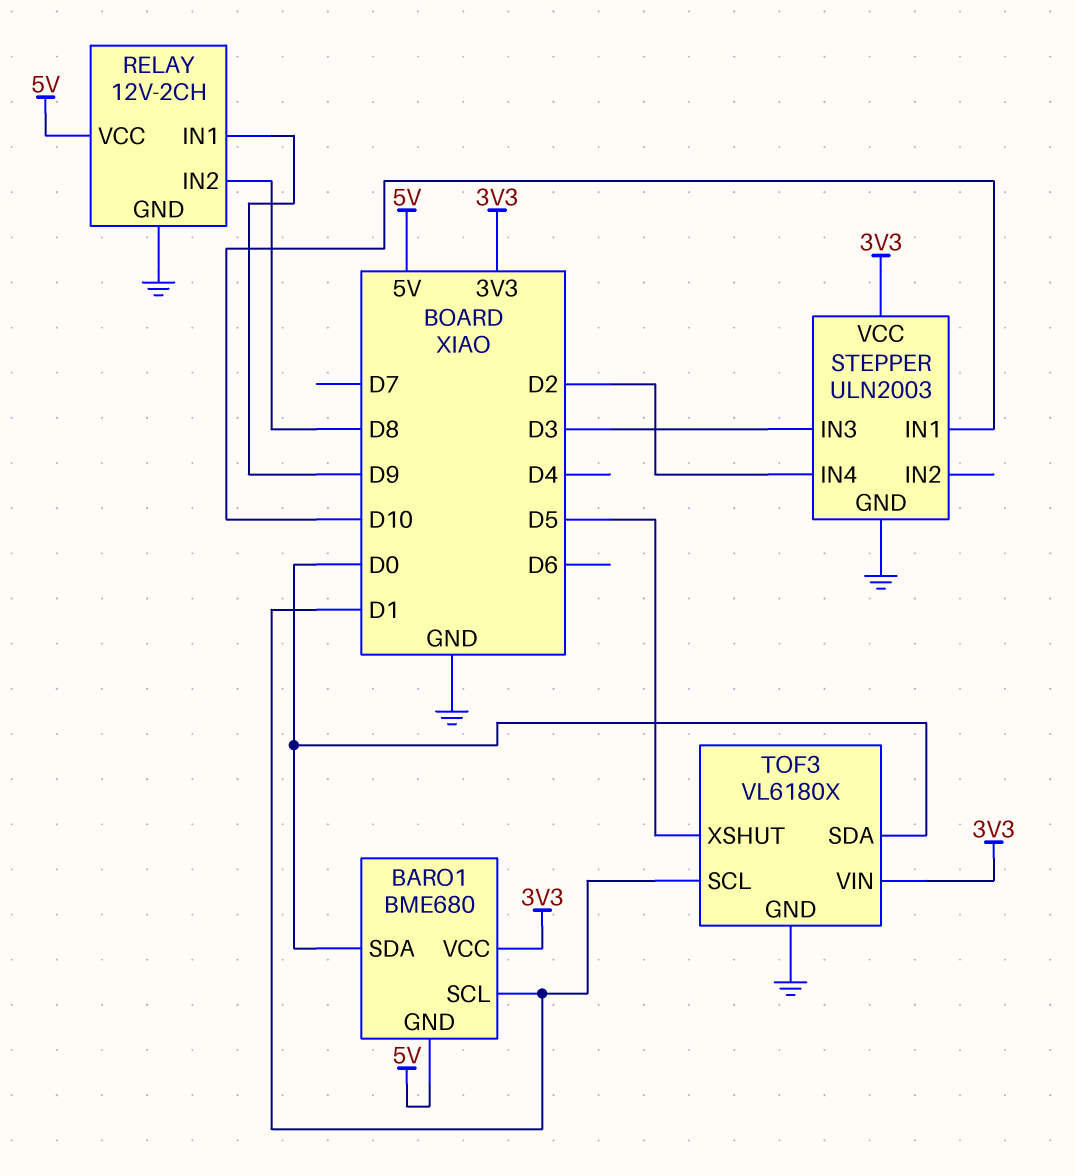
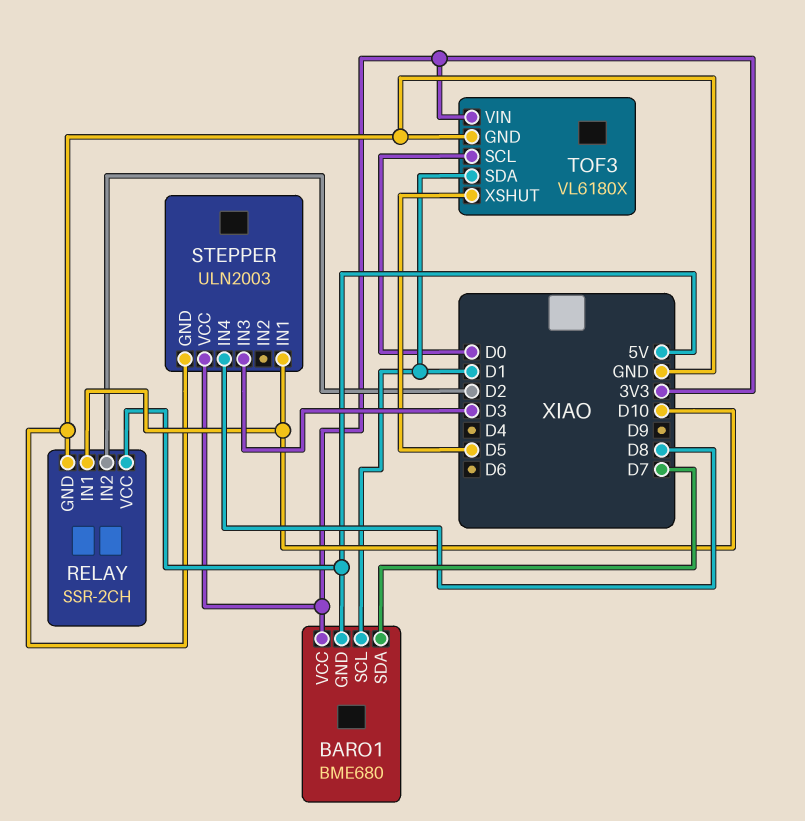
BARO1 pin SDA: D0 -> D7
RELAY: 12V-2CH -> SSR-2CH
RELAY pin IN1: D9 -> D10
RELAY pin IN2: D8 -> D2
STEPPER pin IN4: D2 -> D8
TOF3 pin SCL: D1 -> D0
TOF3 pin SDA: D0 -> D1

